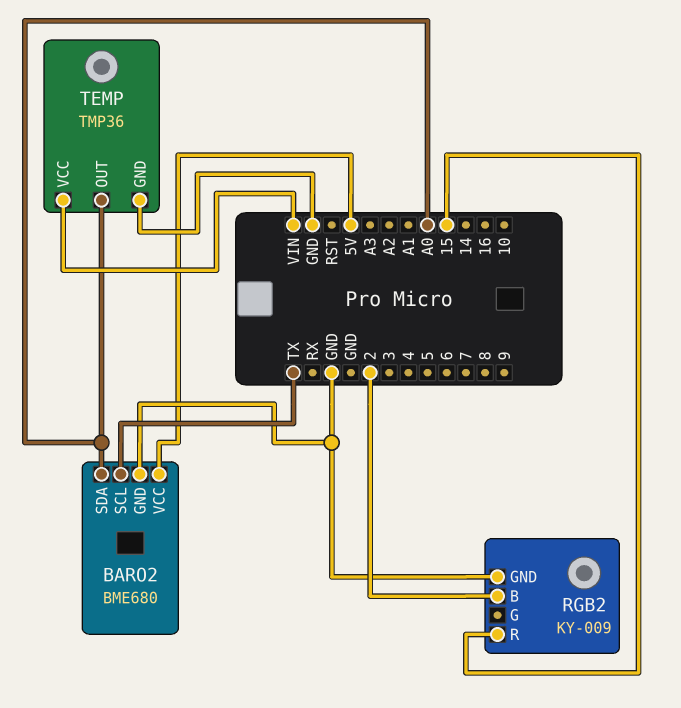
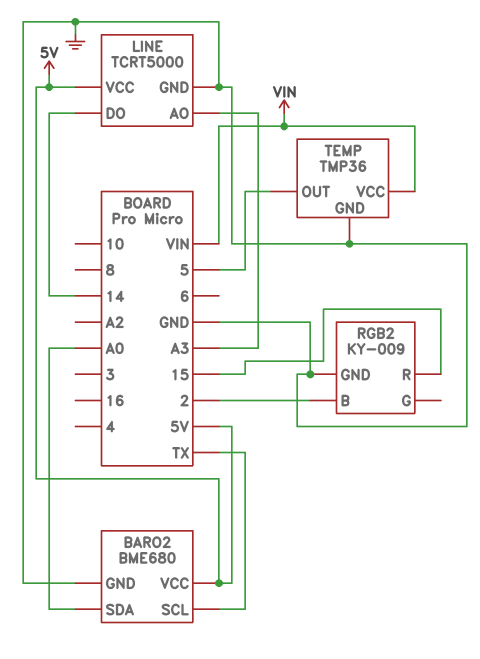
LINE: none -> TCRT5000
LINE pin AO: none -> A3
LINE pin DO: none -> 14
LINE pin GND: none -> GND
LINE pin VCC: none -> 5V
TEMP pin OUT: A0 -> 5

